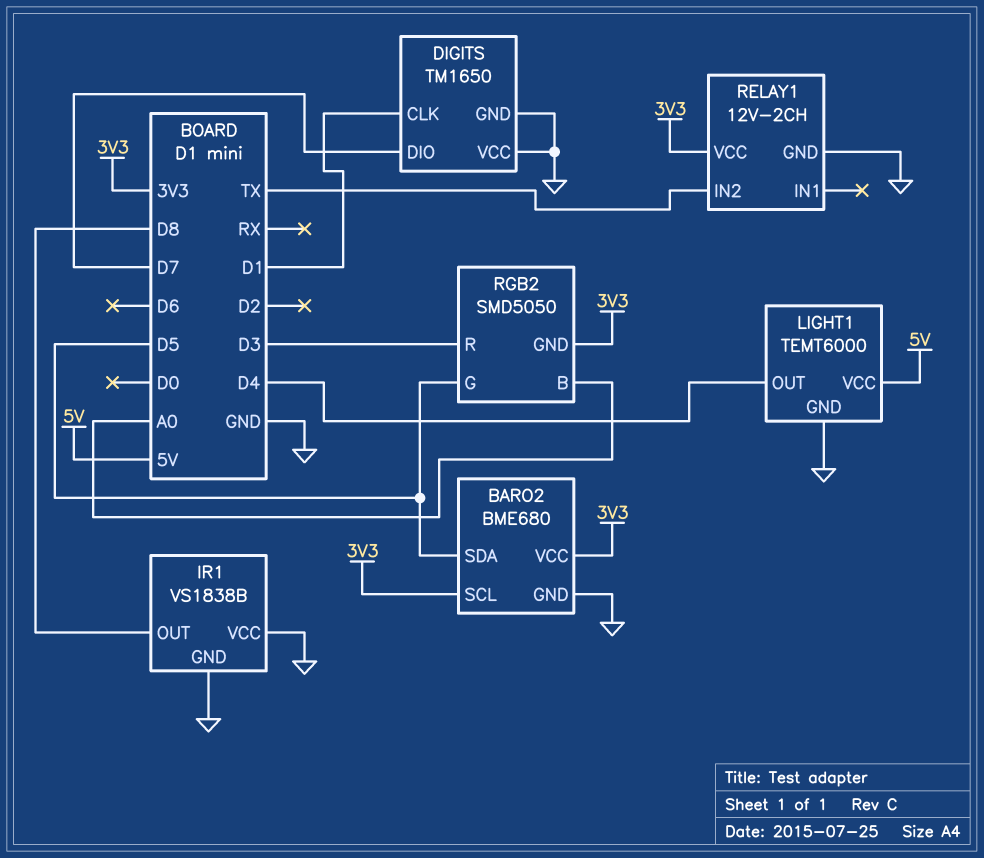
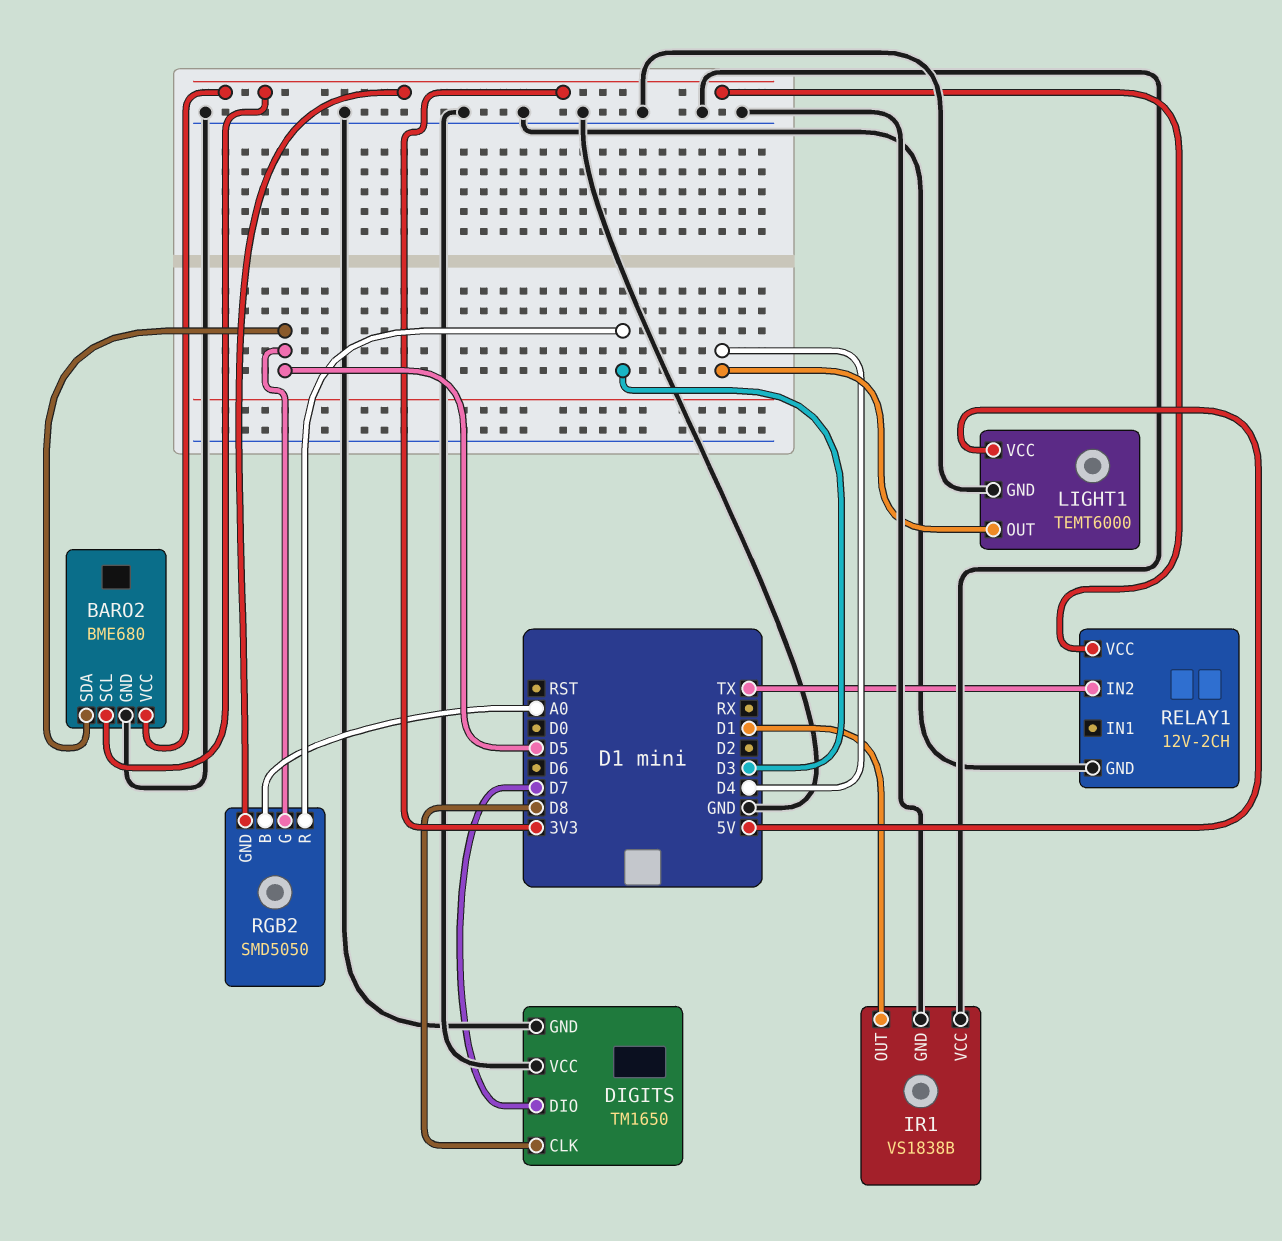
DIGITS pin CLK: D1 -> D8
IR1 pin OUT: D8 -> D1

